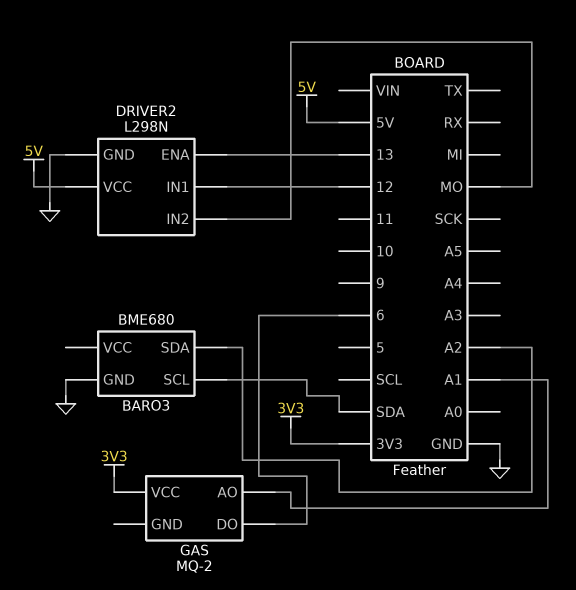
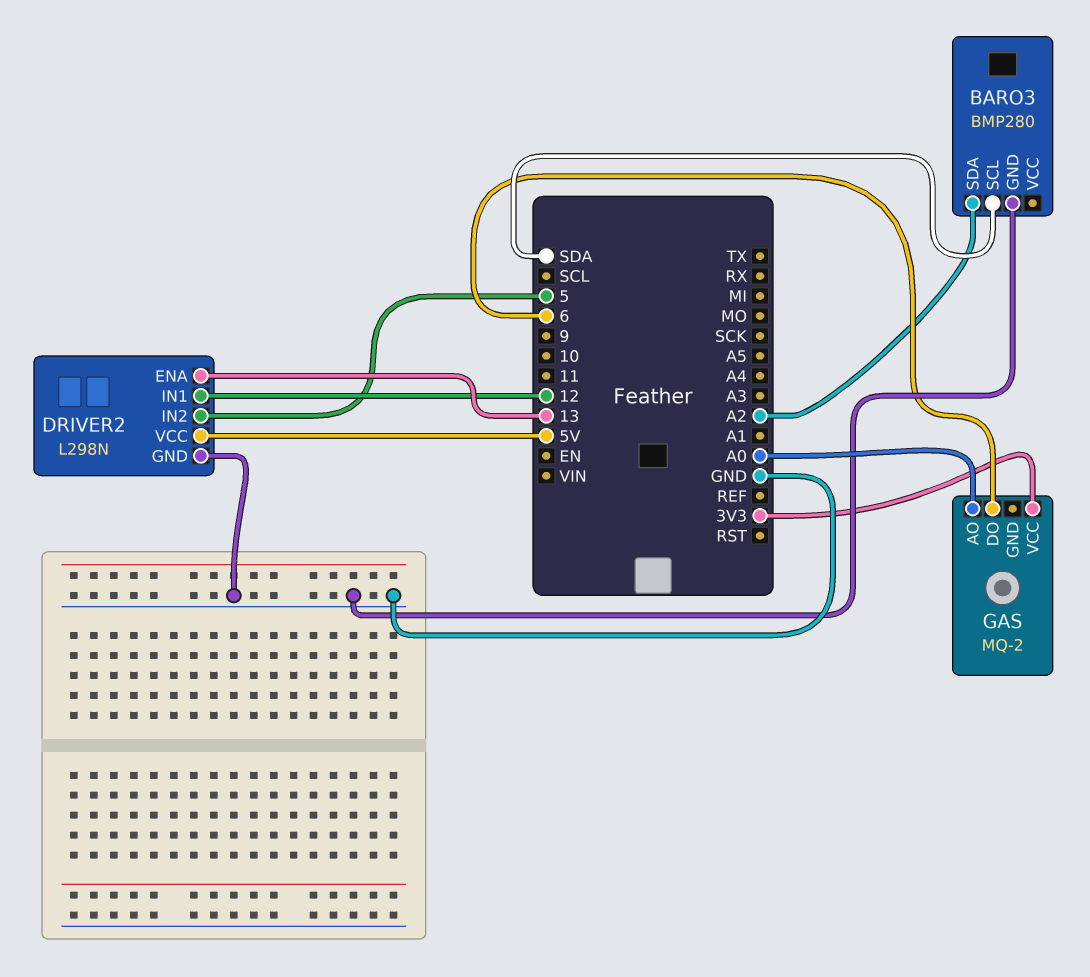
BARO3: BME680 -> BMP280
DRIVER2 pin IN2: MO -> 5
GAS pin AO: A1 -> A0

